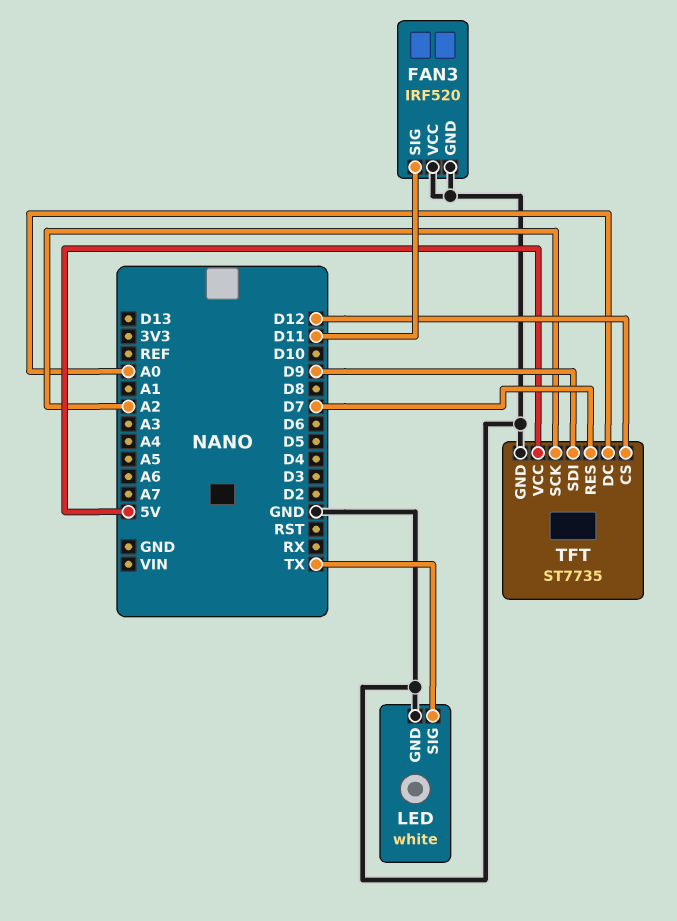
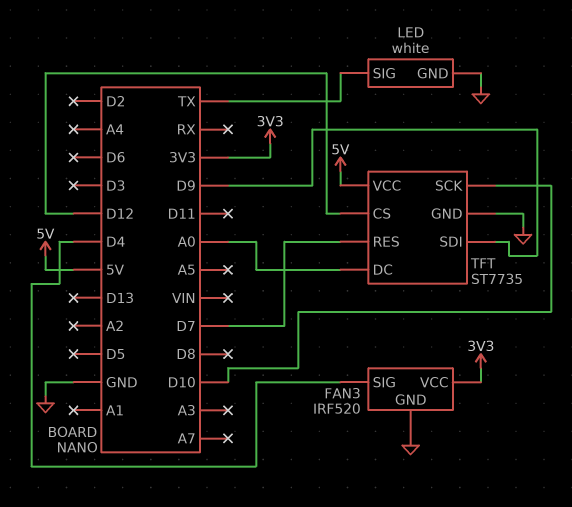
FAN3 pin SIG: D11 -> D4
FAN3 pin VCC: GND -> 3V3
TFT pin SCK: A2 -> D10

